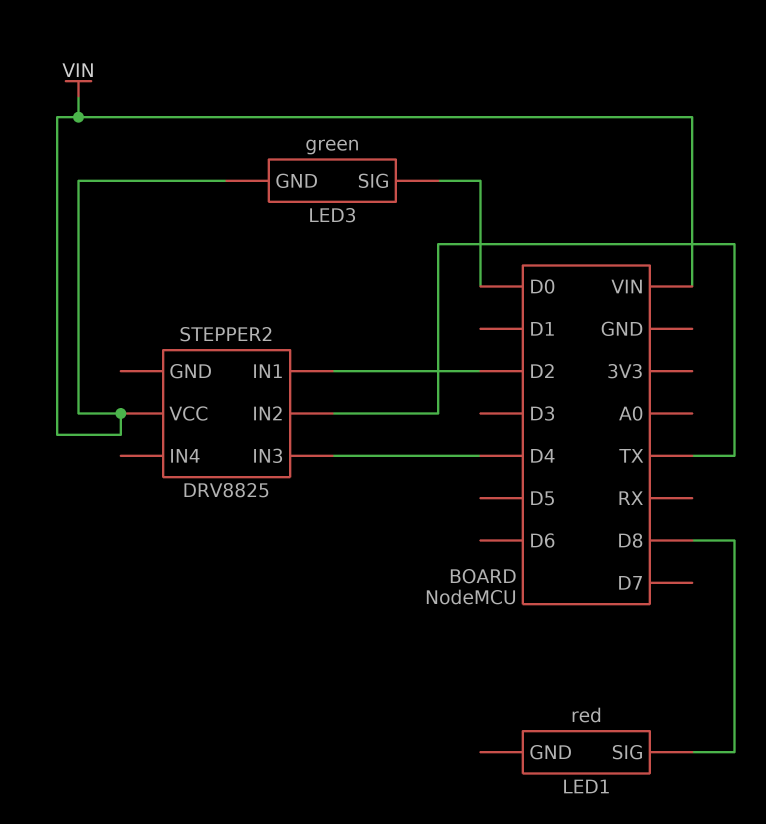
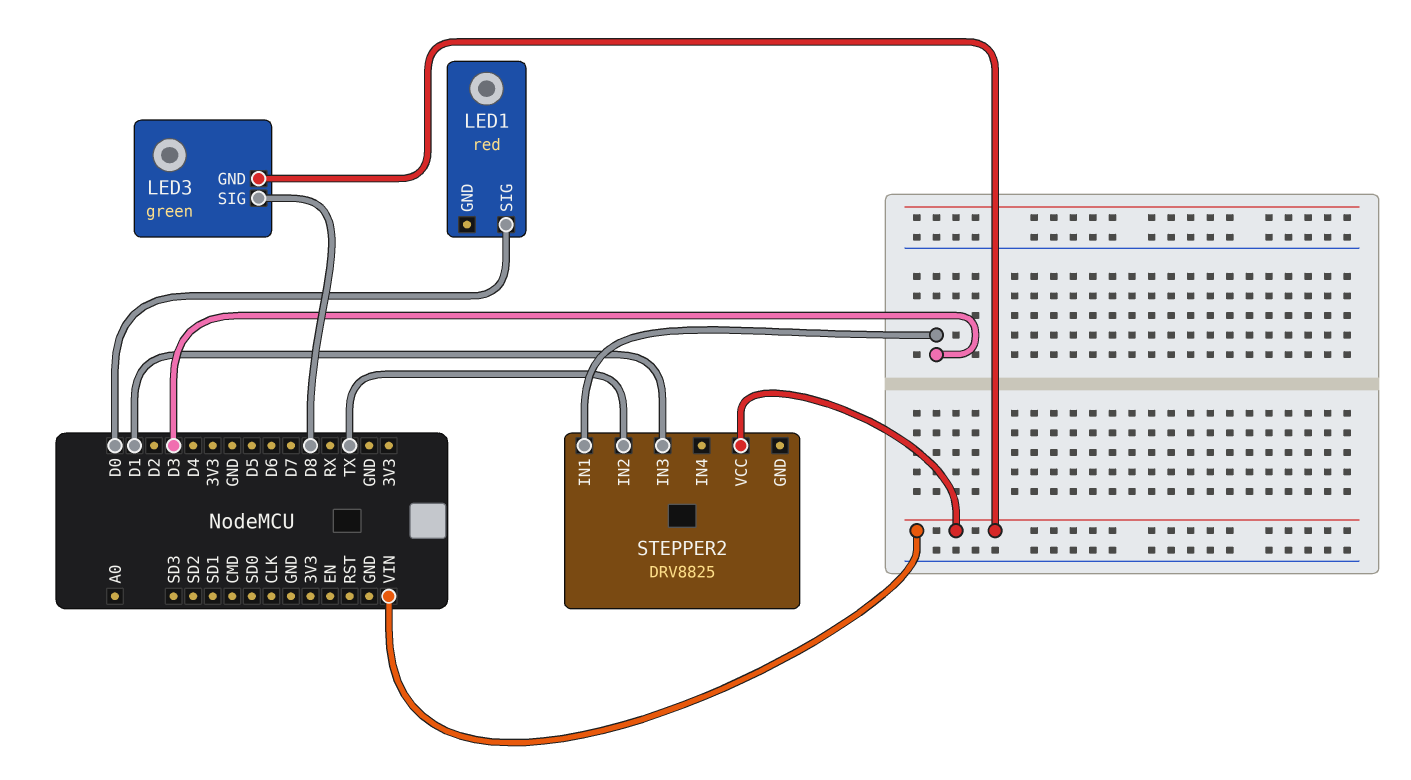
LED1 pin SIG: D8 -> D0
LED3 pin SIG: D0 -> D8
STEPPER2 pin IN1: D2 -> D3
STEPPER2 pin IN3: D4 -> D1

